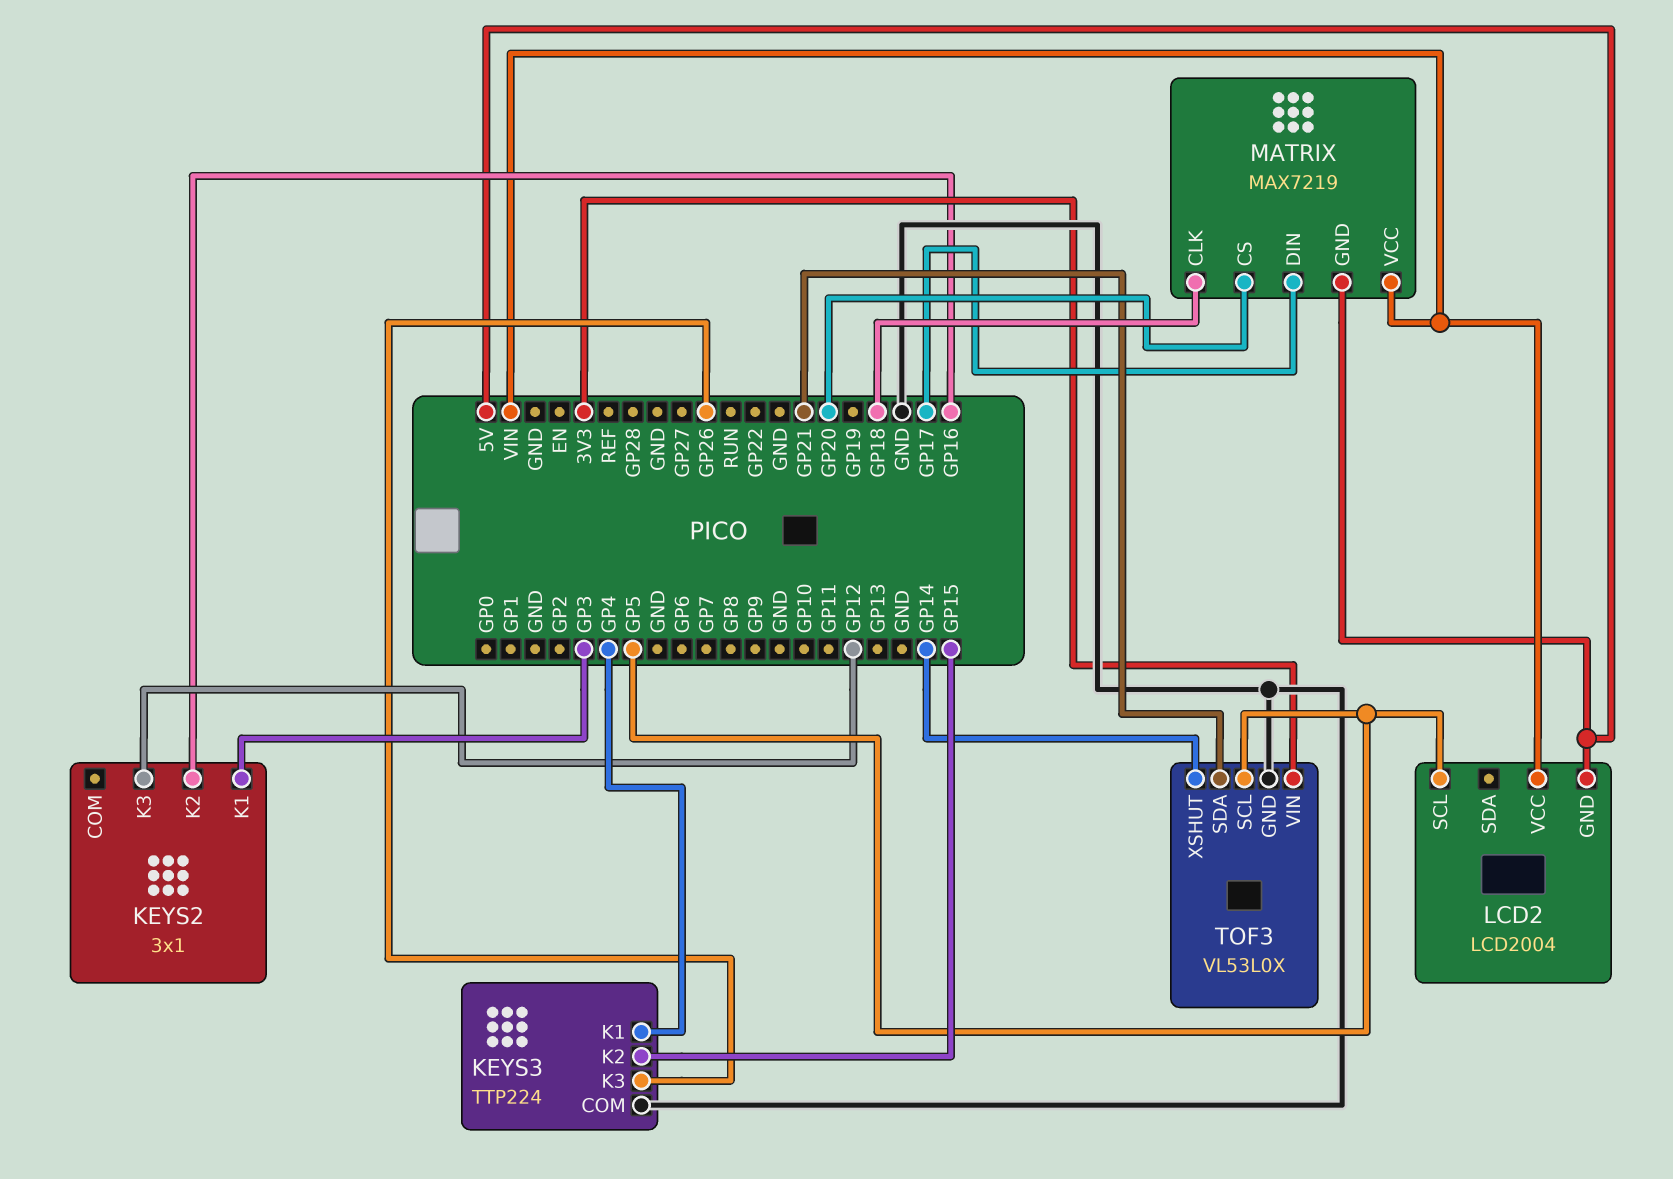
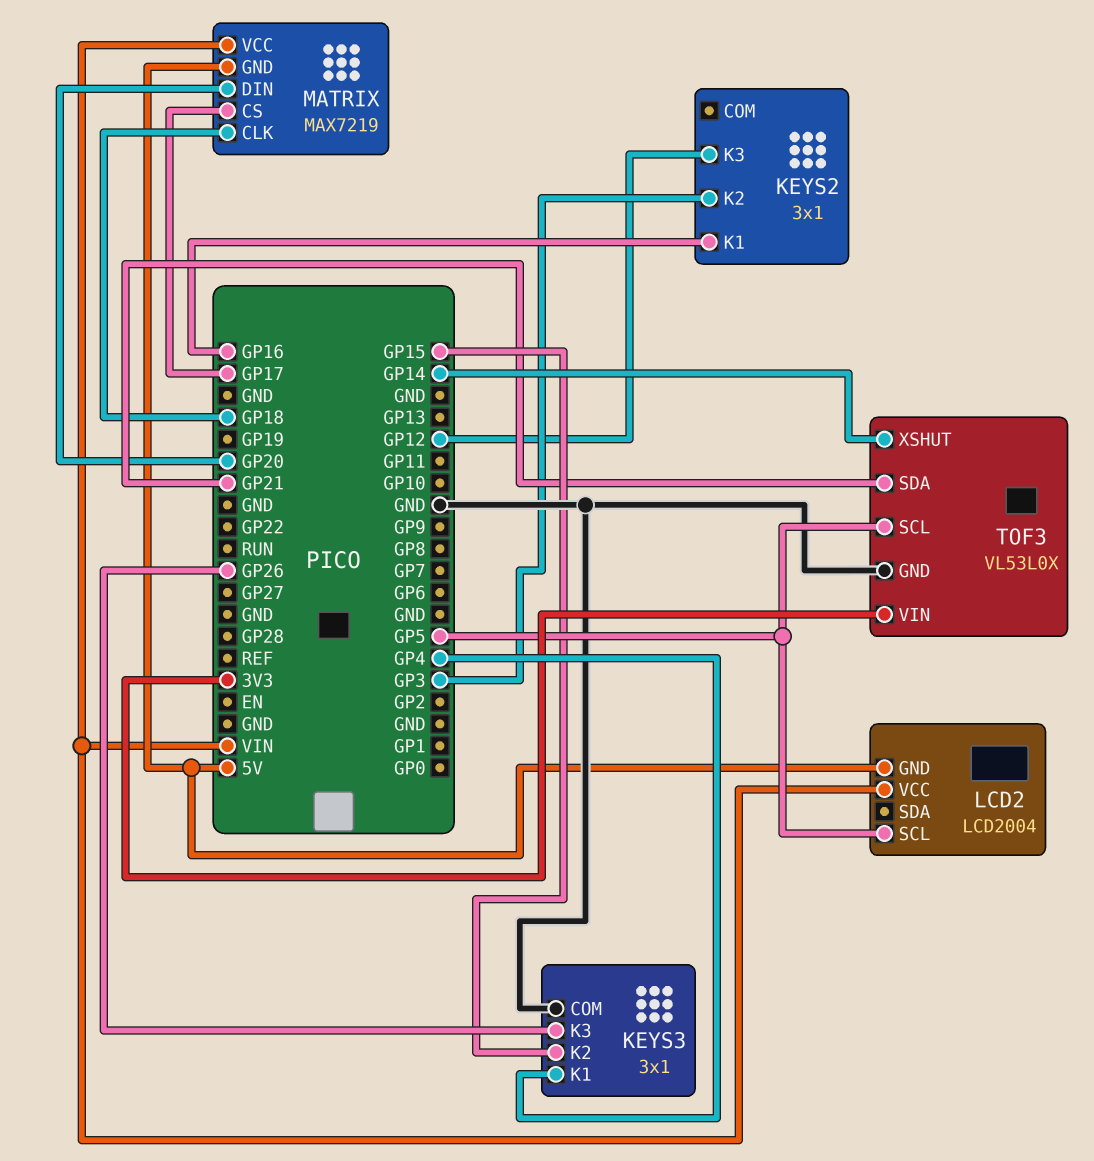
KEYS2 pin K1: GP3 -> GP16
KEYS2 pin K2: GP16 -> GP3
KEYS3: TTP224 -> 3x1
MATRIX pin CS: GP20 -> GP17
MATRIX pin DIN: GP17 -> GP20

